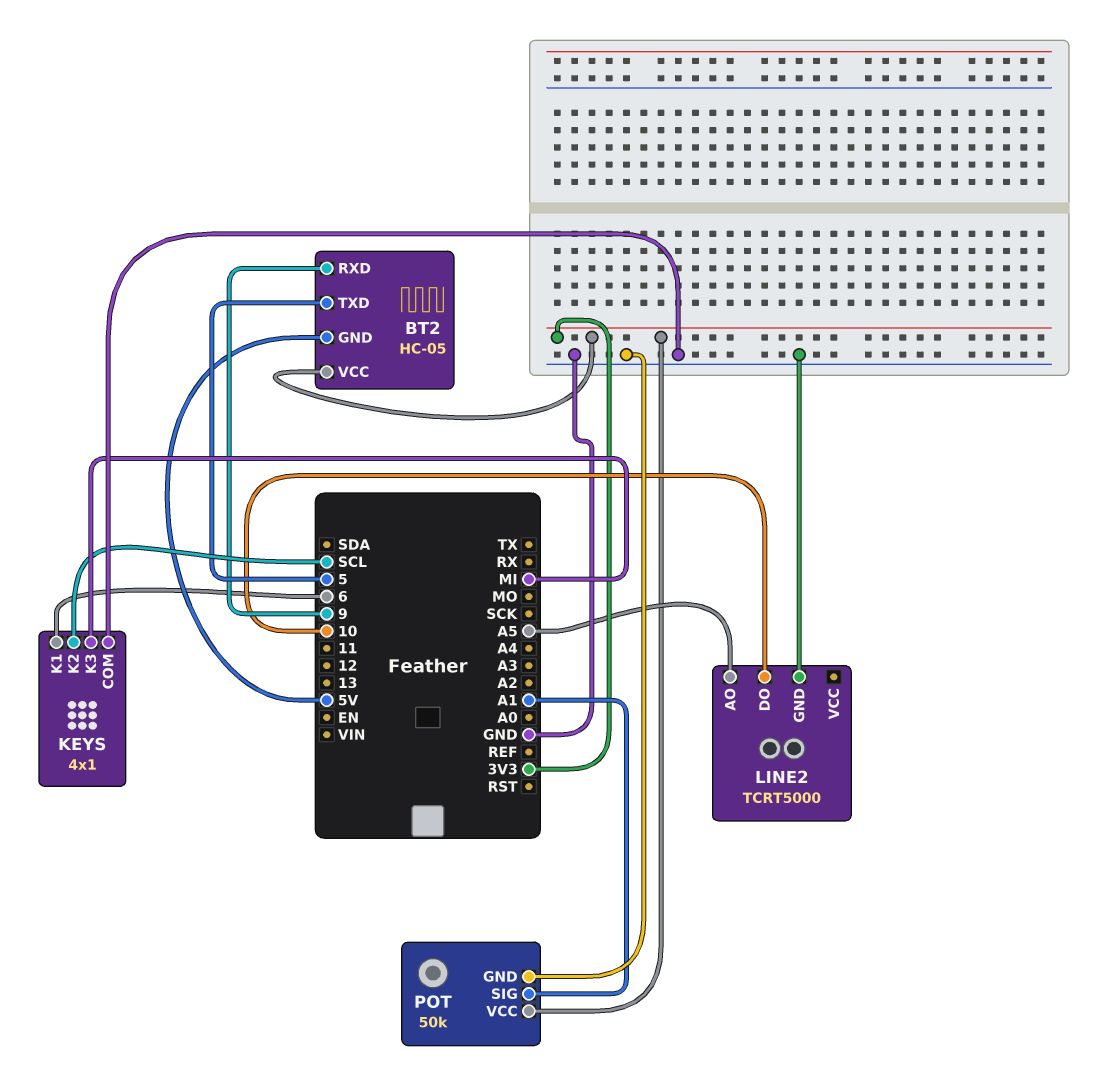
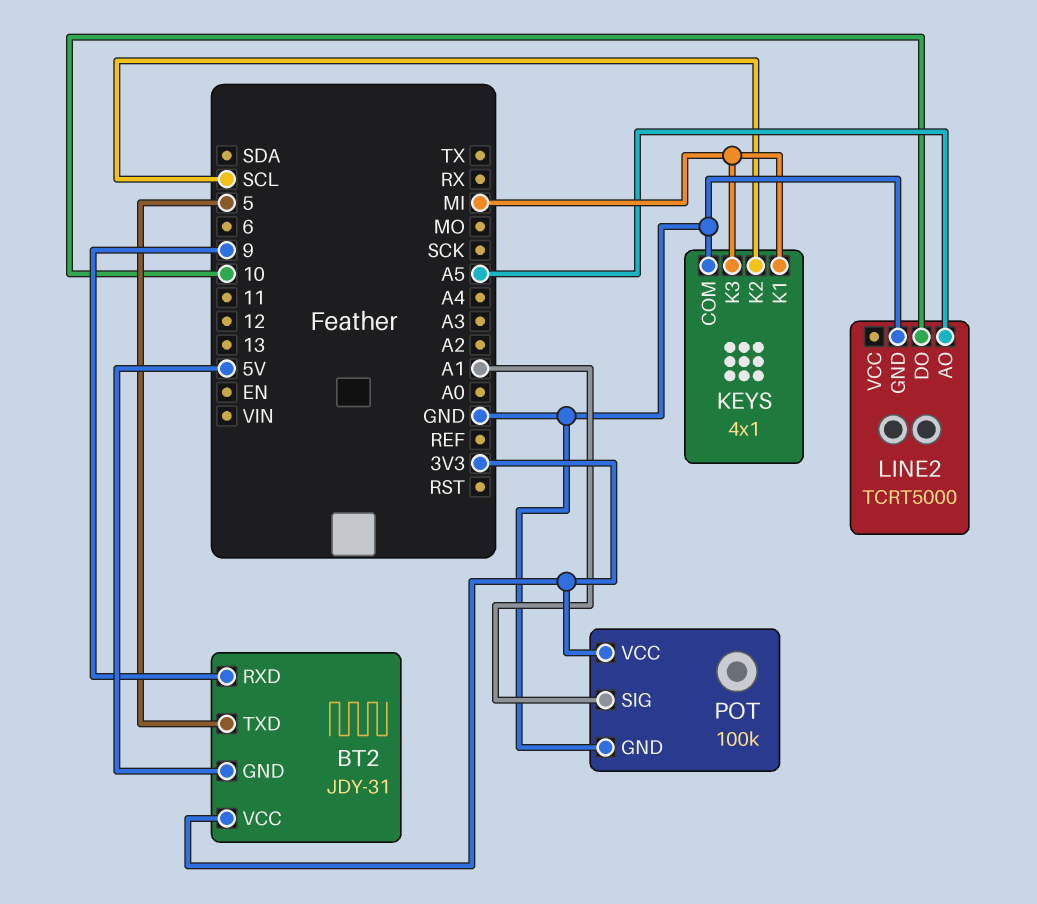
BT2: HC-05 -> JDY-31
KEYS pin K1: 6 -> MI
POT: 50k -> 100k

